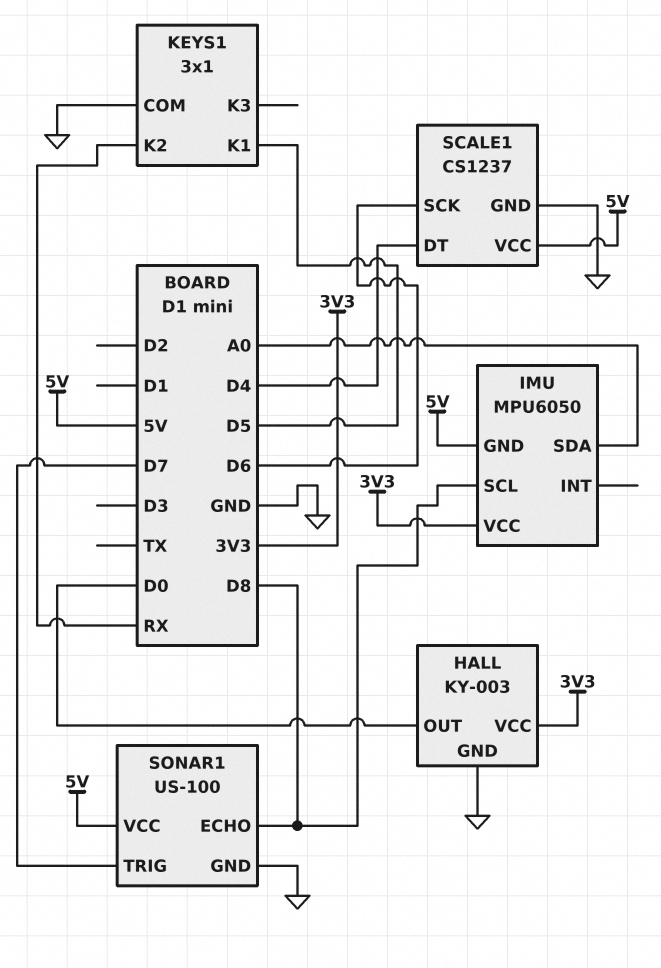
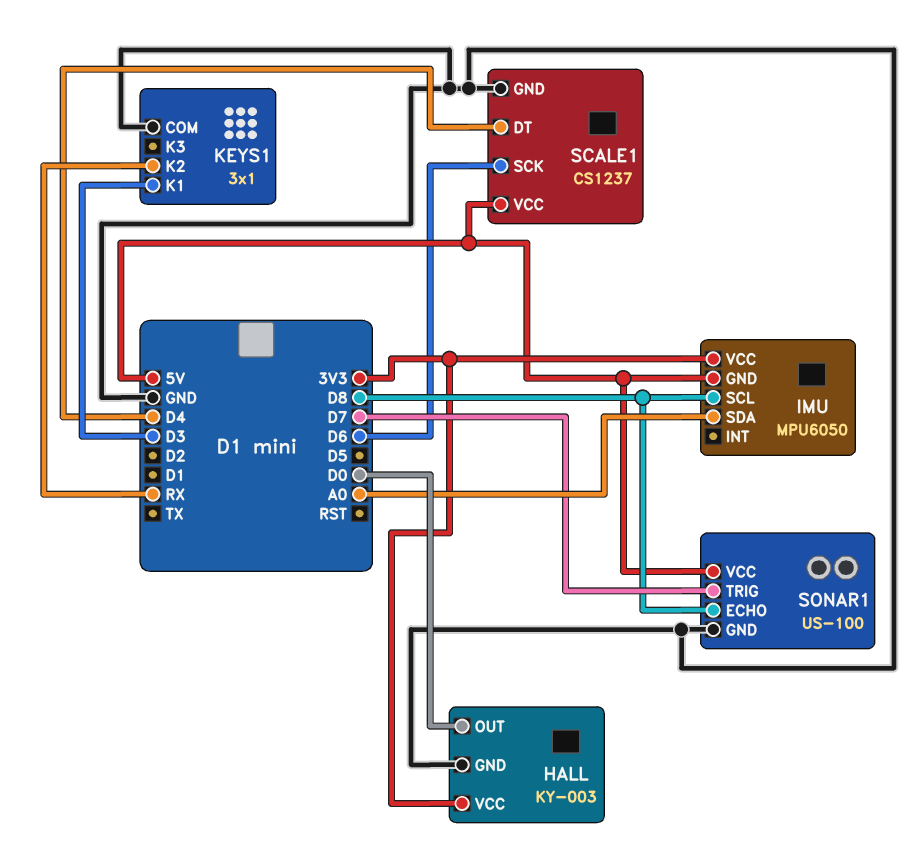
KEYS1 pin K1: D5 -> D3

